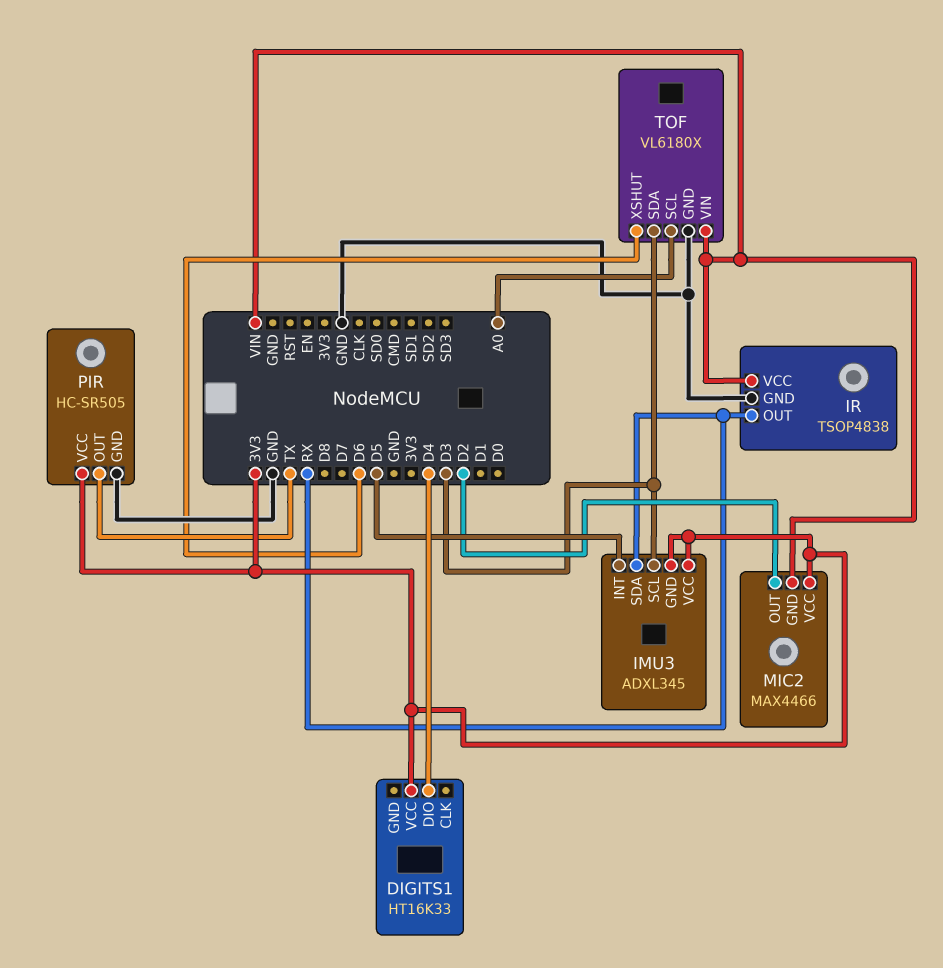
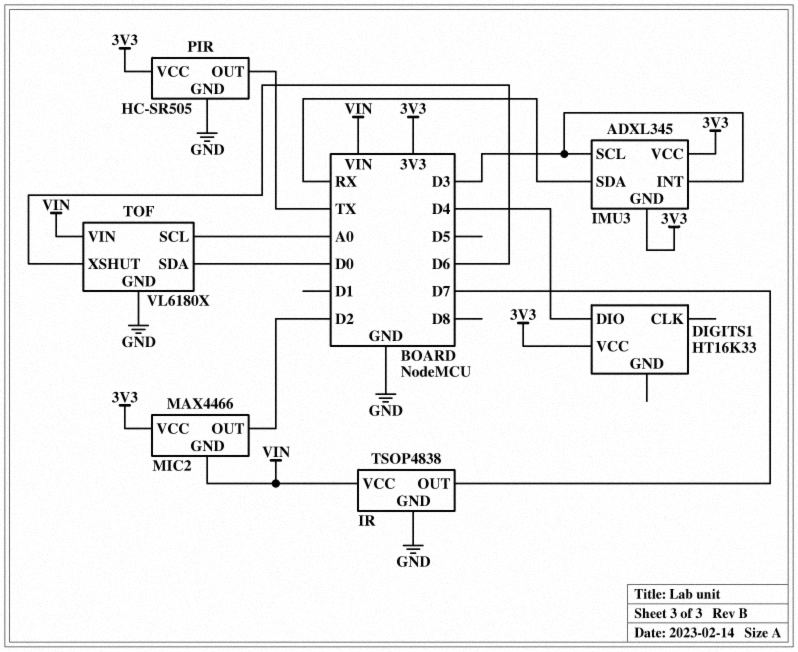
IMU3 pin INT: D5 -> D3
IR pin OUT: RX -> D7
TOF pin SDA: D3 -> D0

